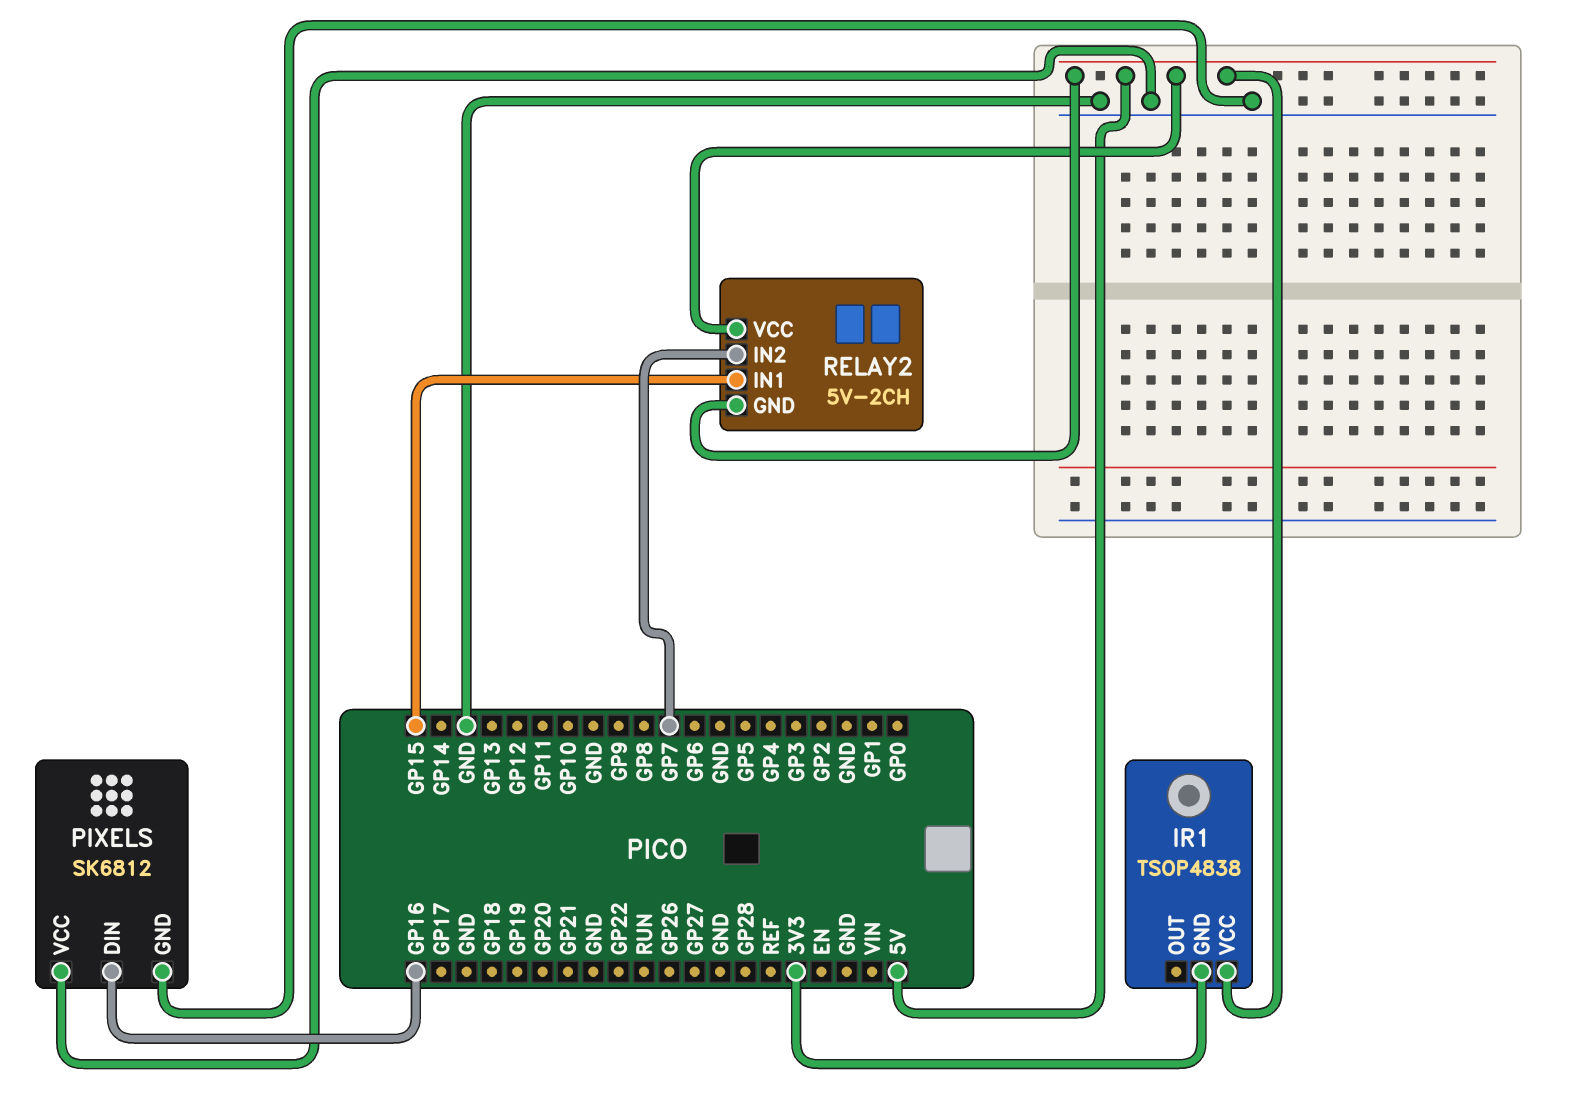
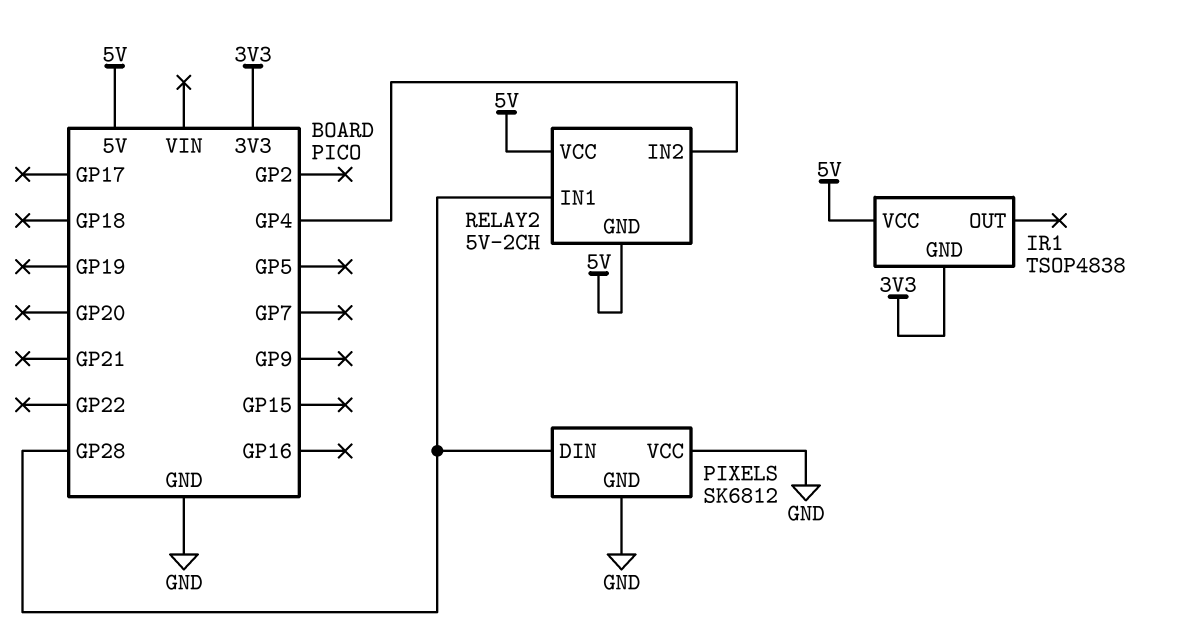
PIXELS pin DIN: GP16 -> GP28
RELAY2 pin IN1: GP15 -> GP28
RELAY2 pin IN2: GP7 -> GP4

